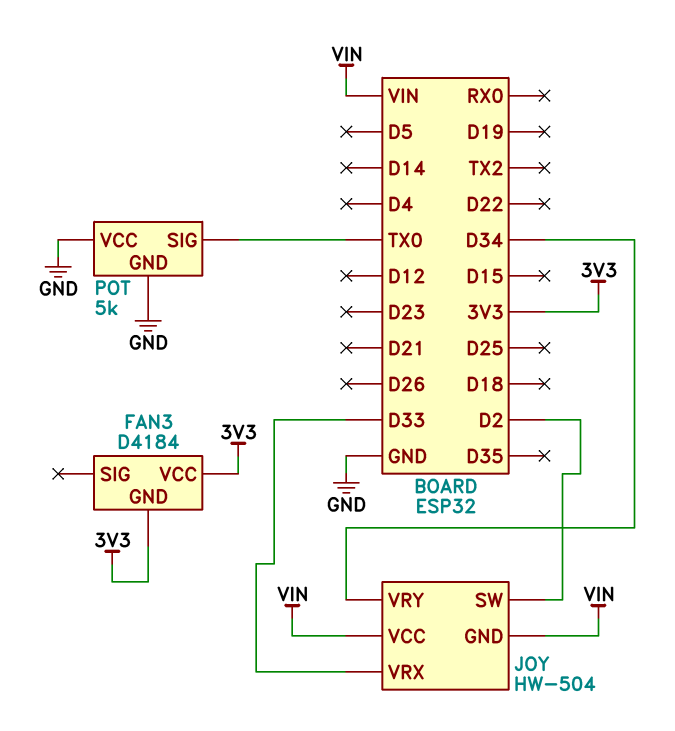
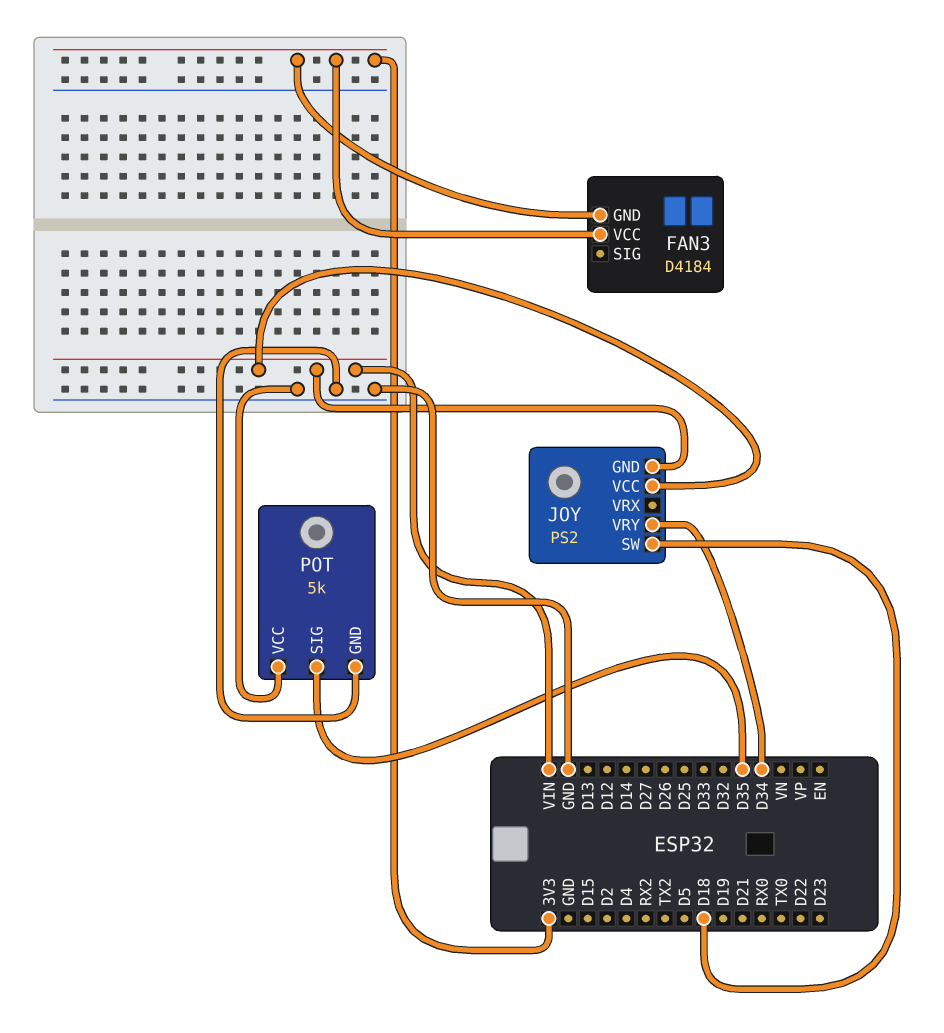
JOY: HW-504 -> PS2
JOY pin SW: D2 -> D18
JOY pin VRX: D33 -> none
POT pin SIG: TX0 -> D35

